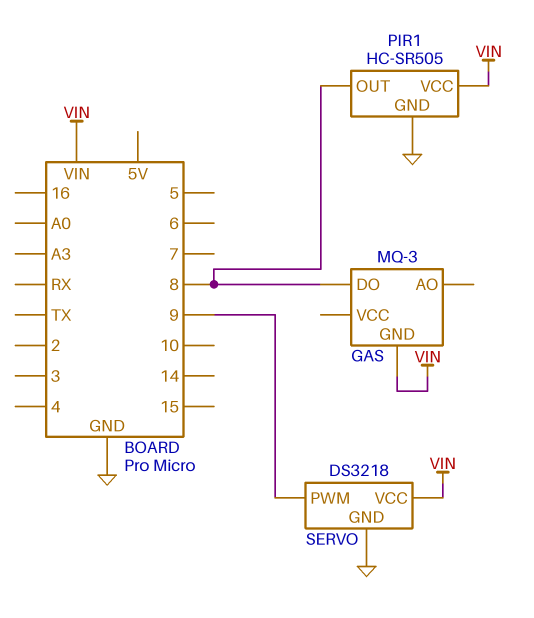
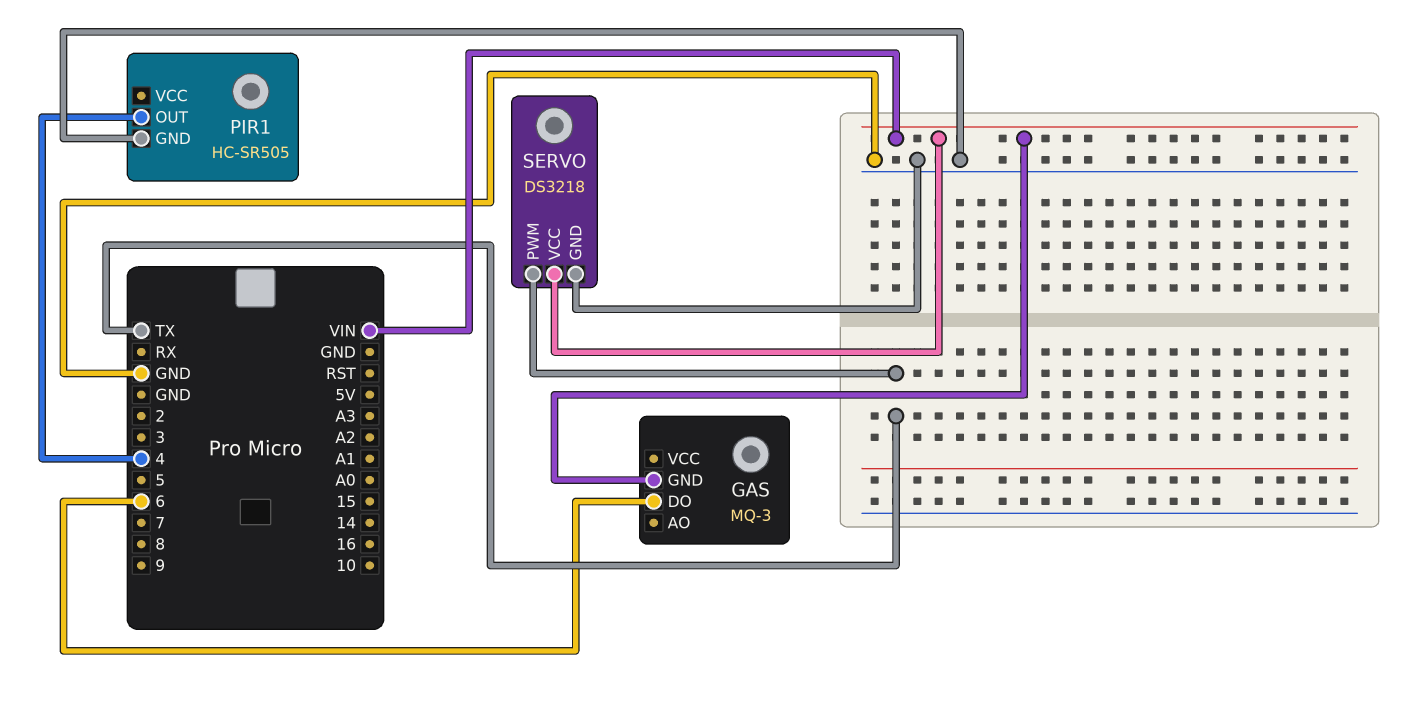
GAS pin DO: 8 -> 6
PIR1 pin OUT: 8 -> 4
PIR1 pin VCC: VIN -> none
SERVO pin PWM: 9 -> TX

